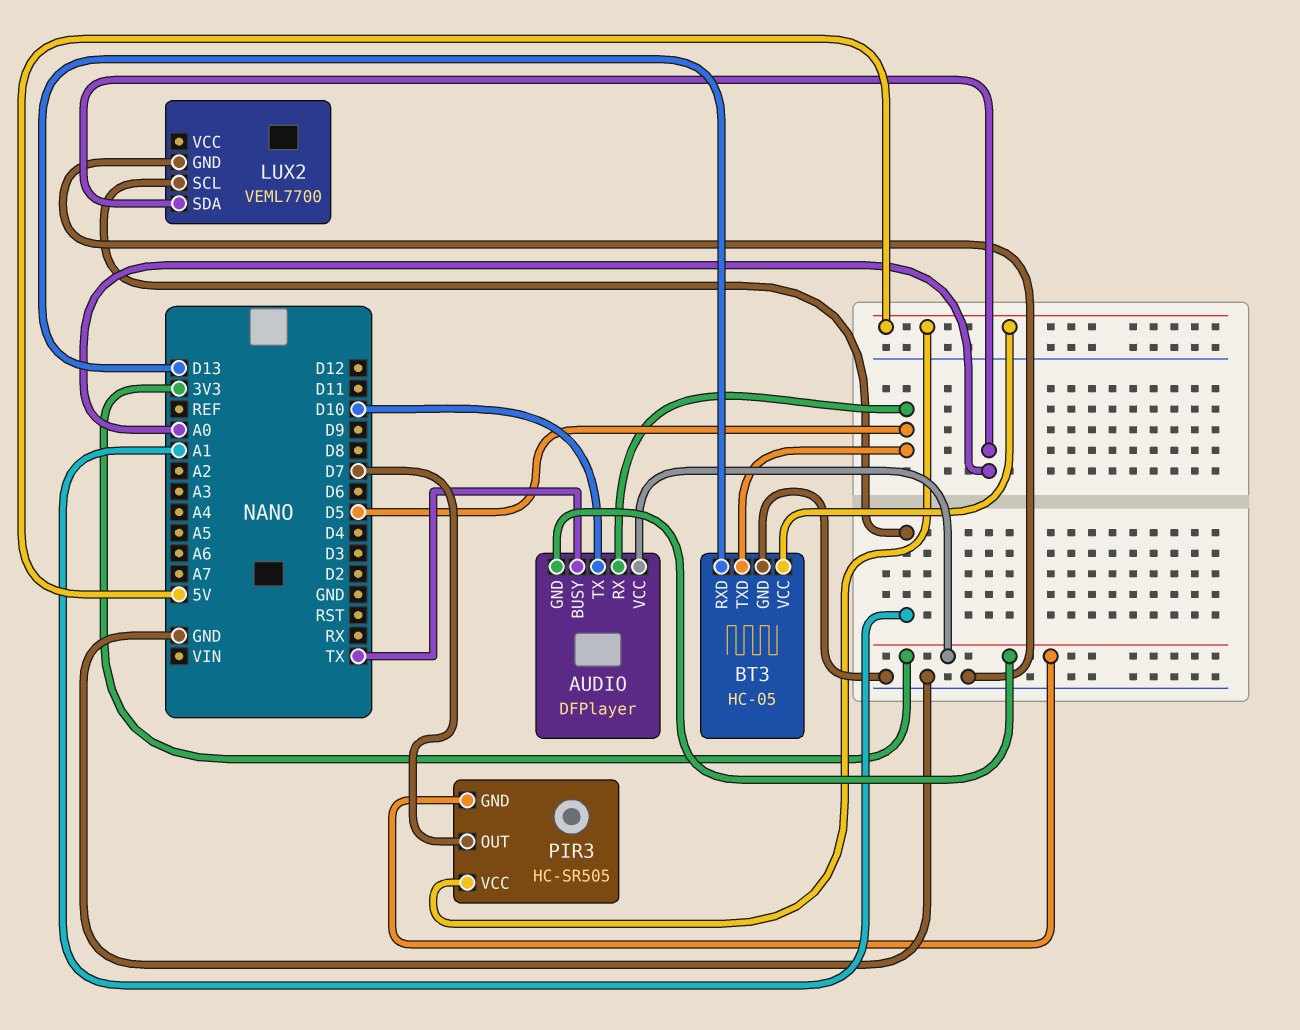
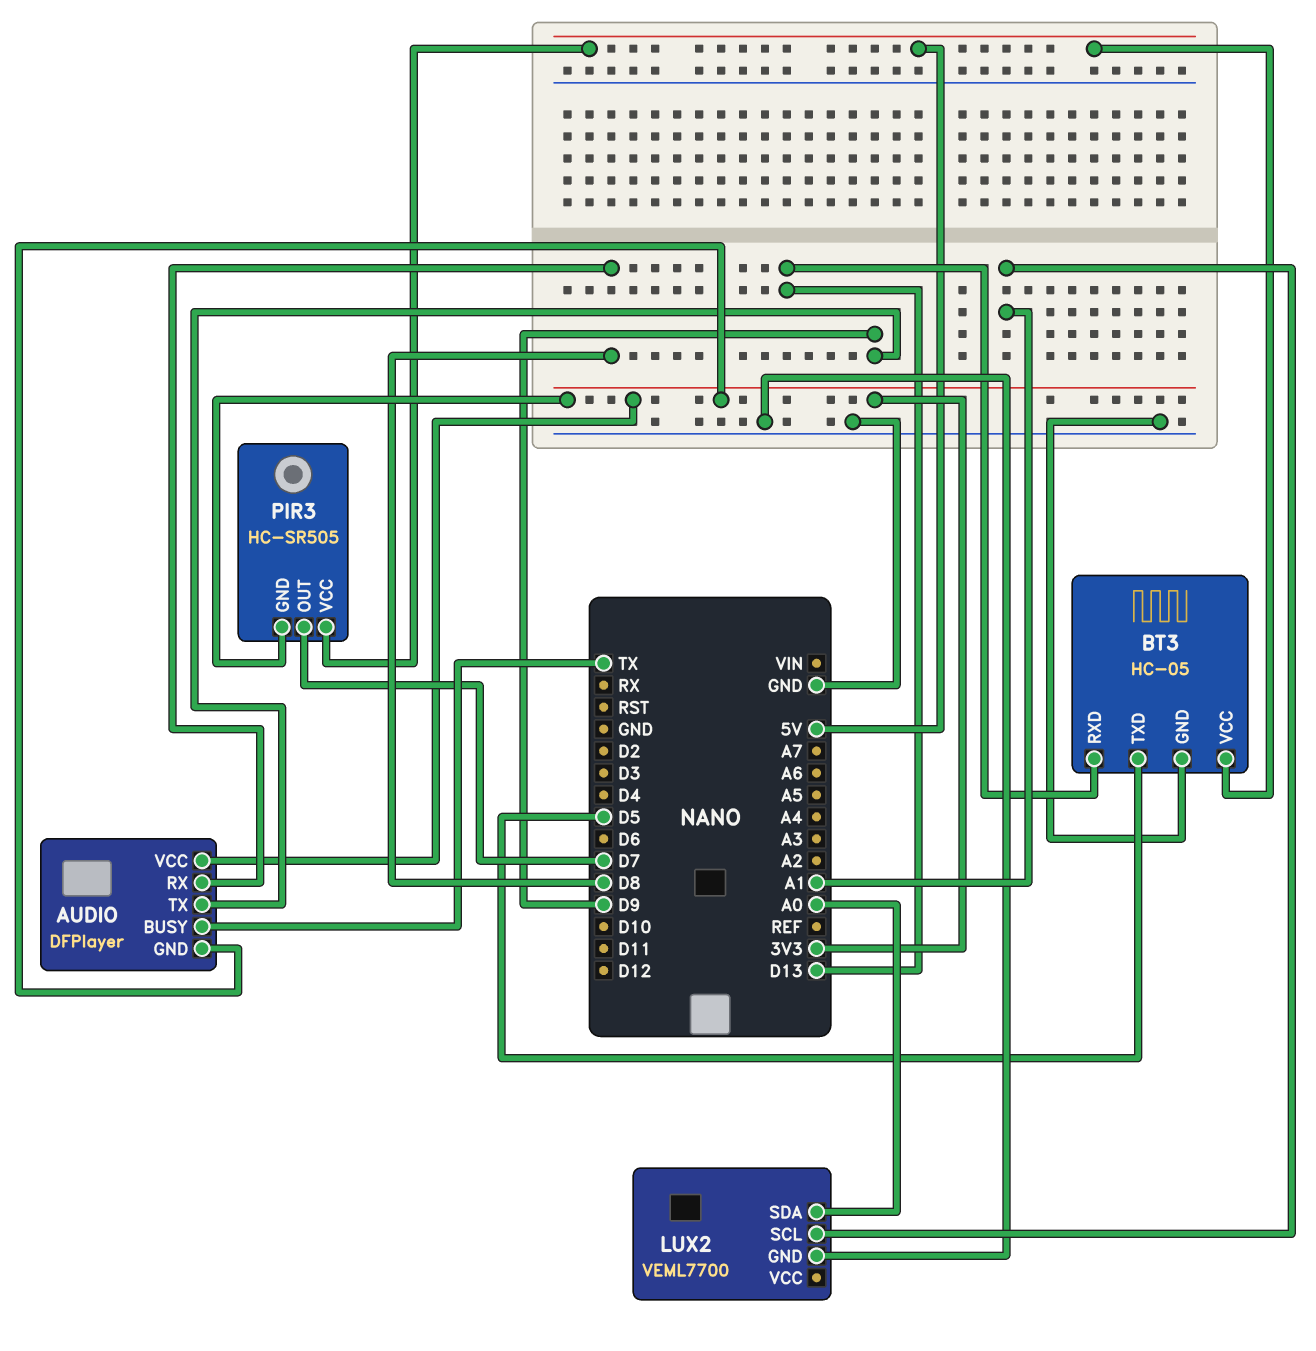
AUDIO pin RX: D5 -> D8
AUDIO pin TX: D10 -> D9

